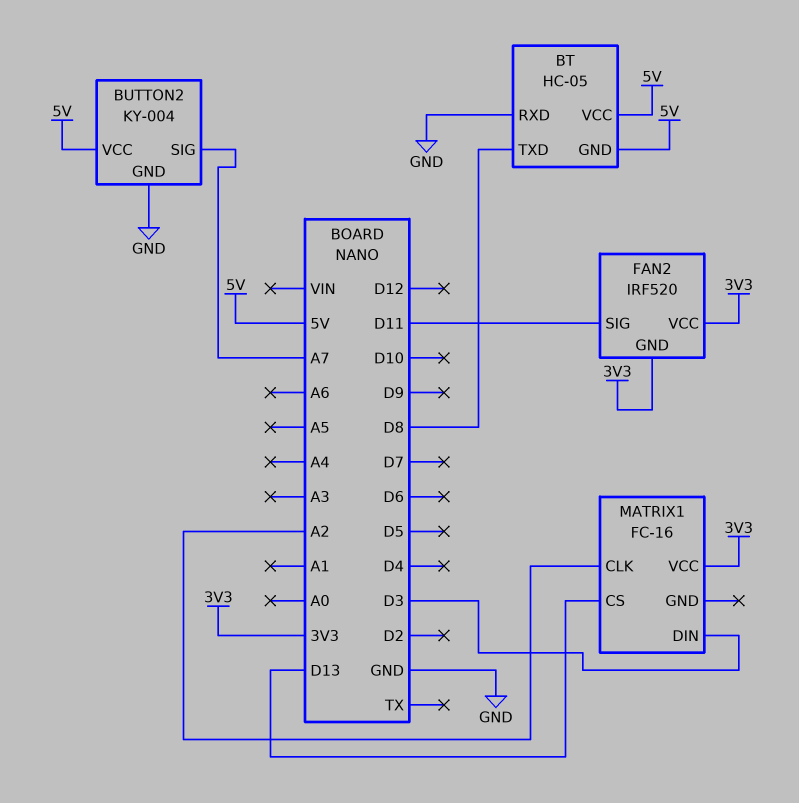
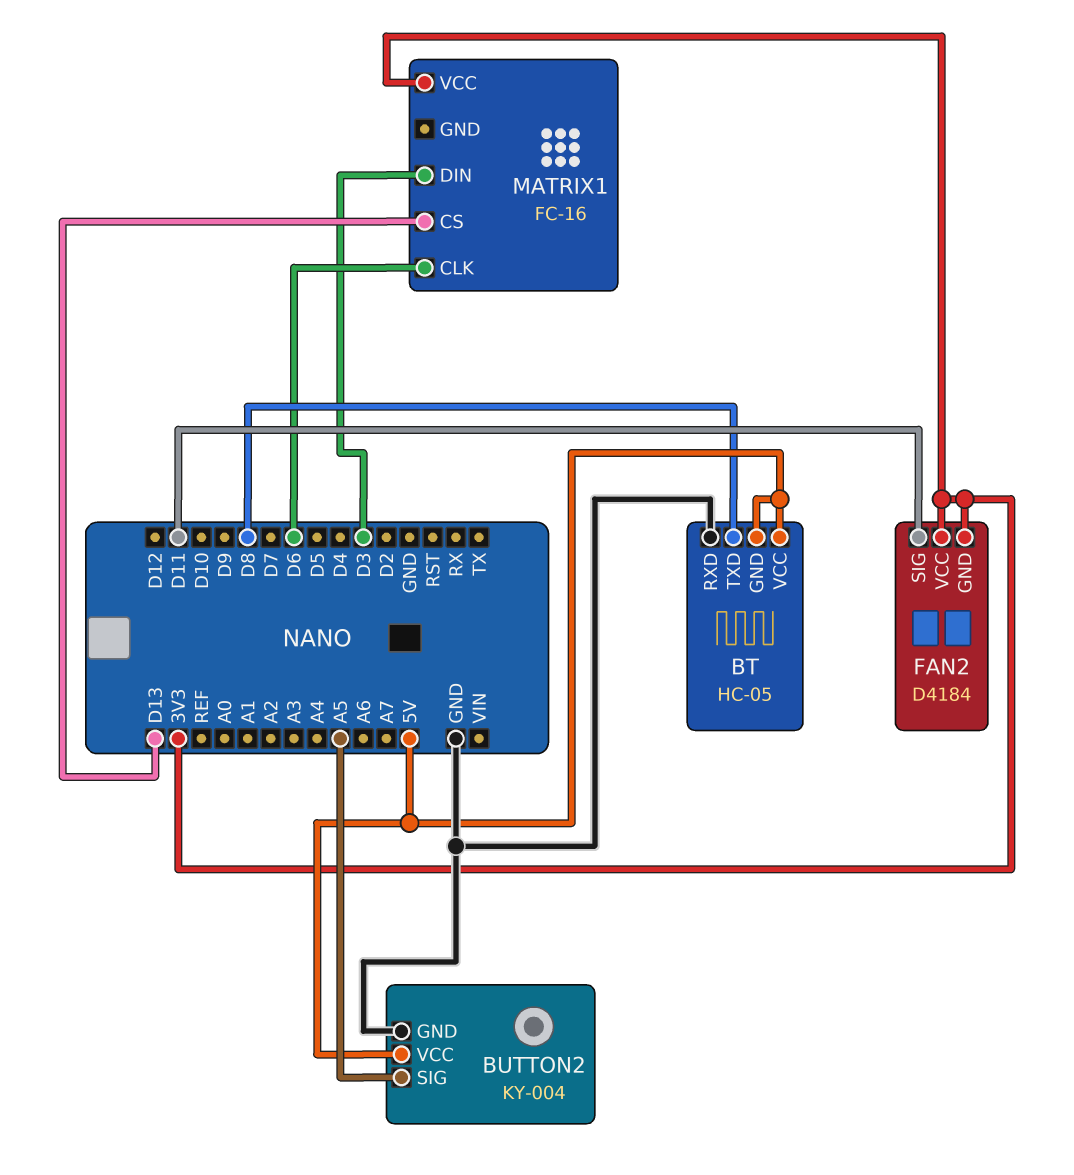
BUTTON2 pin SIG: A7 -> A5
FAN2: IRF520 -> D4184
MATRIX1 pin CLK: A2 -> D6

